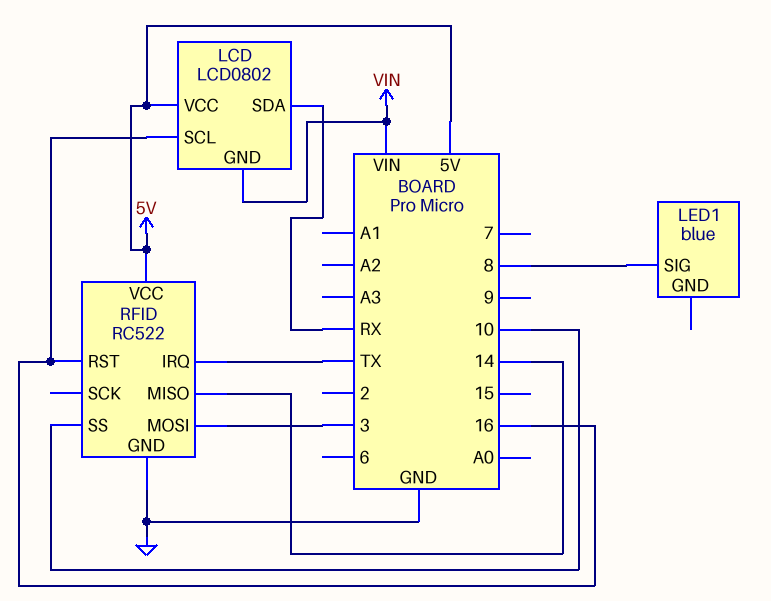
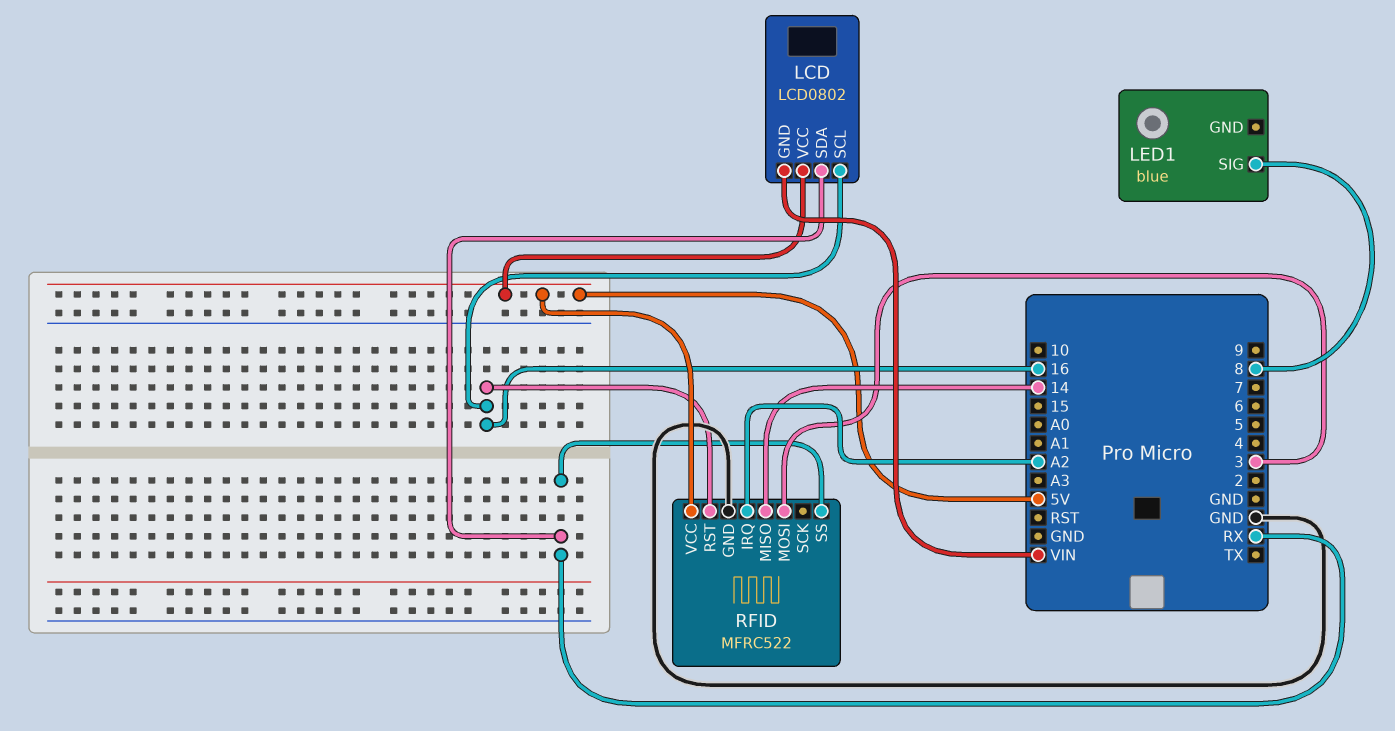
RFID: RC522 -> MFRC522
RFID pin IRQ: TX -> A2
RFID pin SS: 10 -> RX

